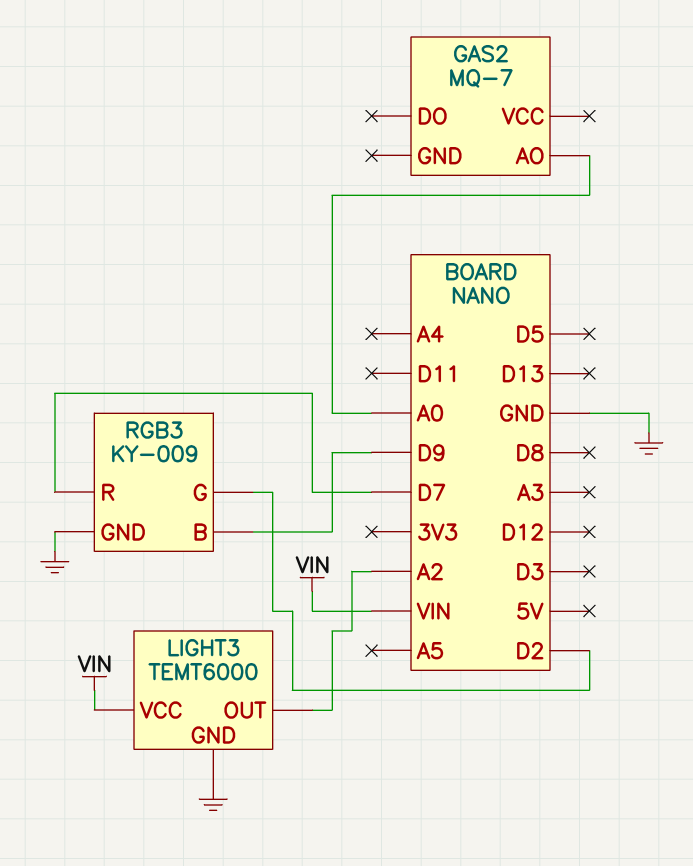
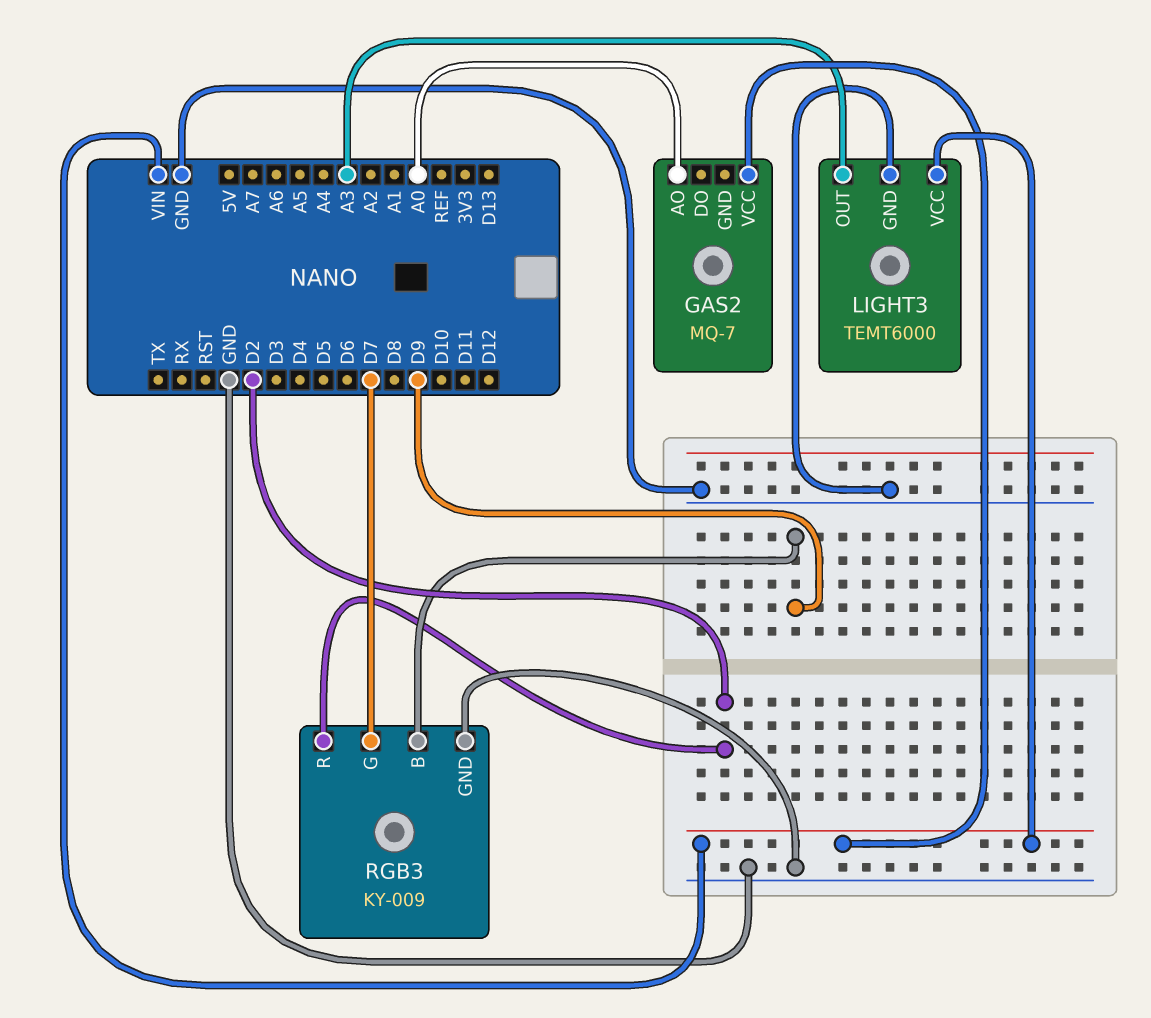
GAS2 pin VCC: none -> VIN
LIGHT3 pin OUT: A2 -> A3
RGB3 pin G: D2 -> D7
RGB3 pin R: D7 -> D2

